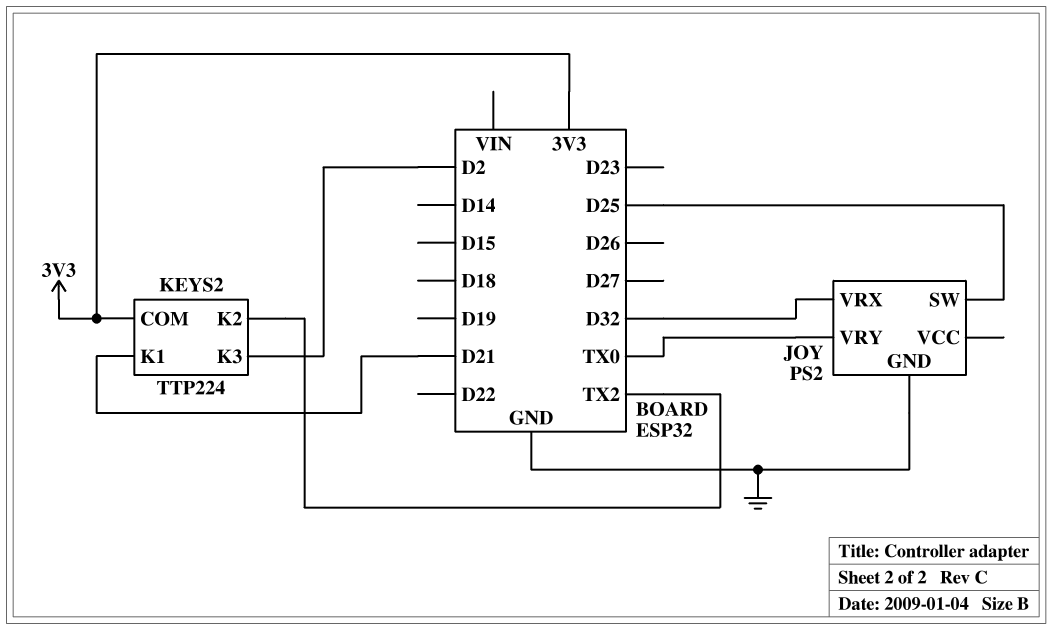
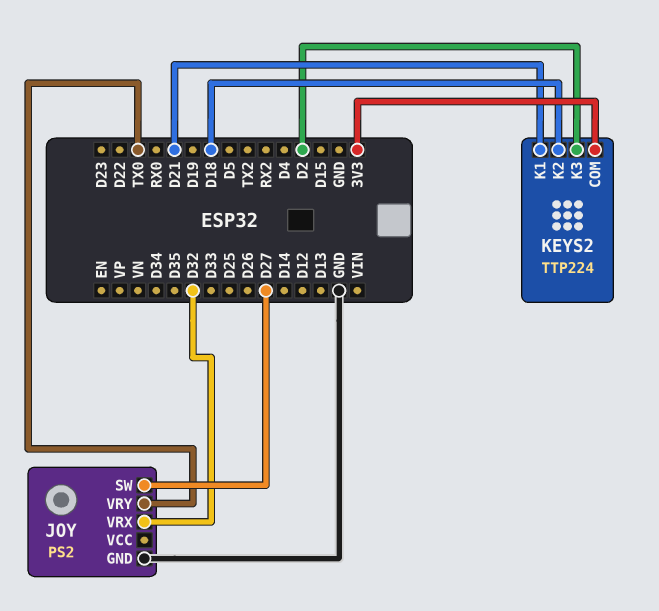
JOY pin SW: D25 -> D27
KEYS2 pin K2: TX2 -> D18

